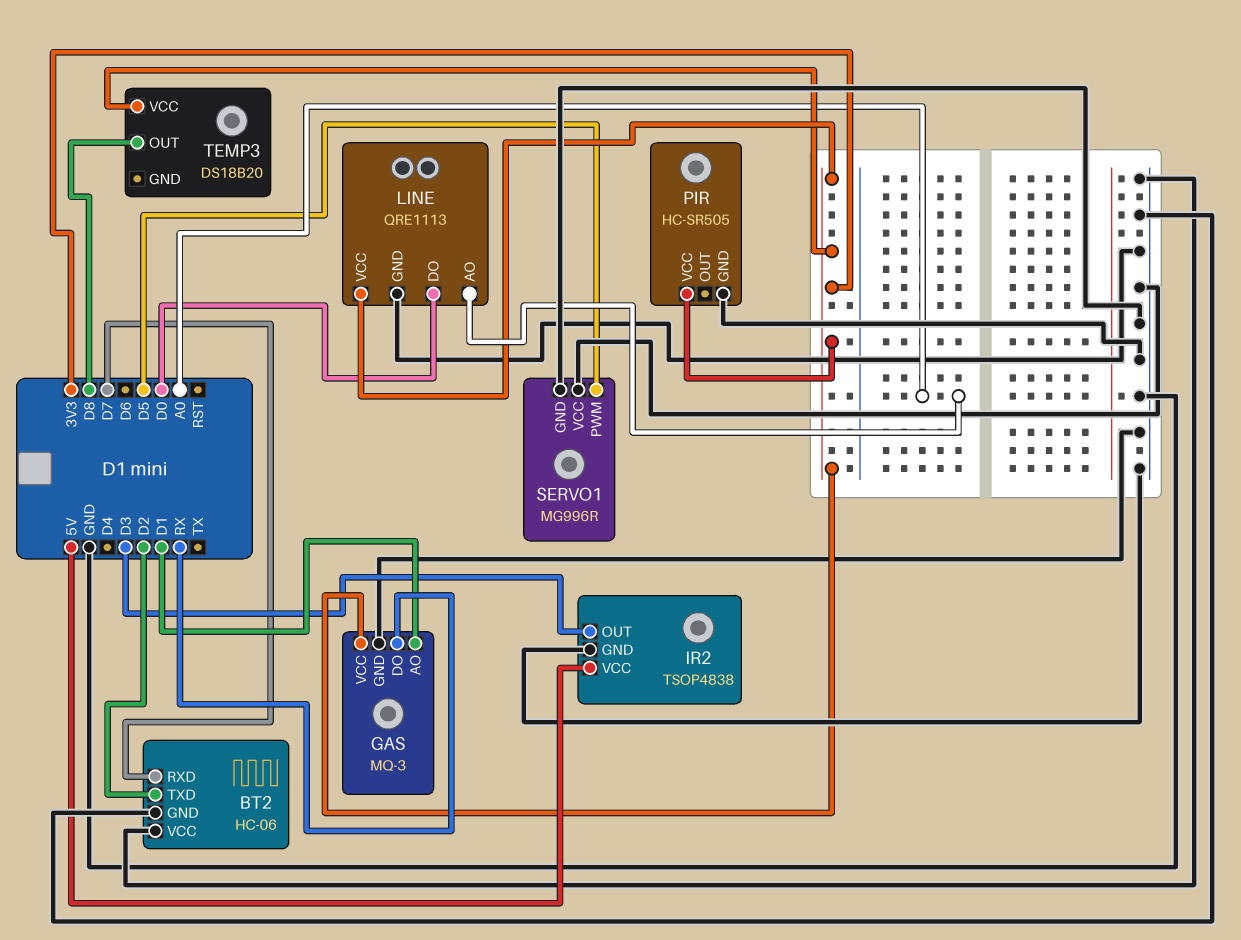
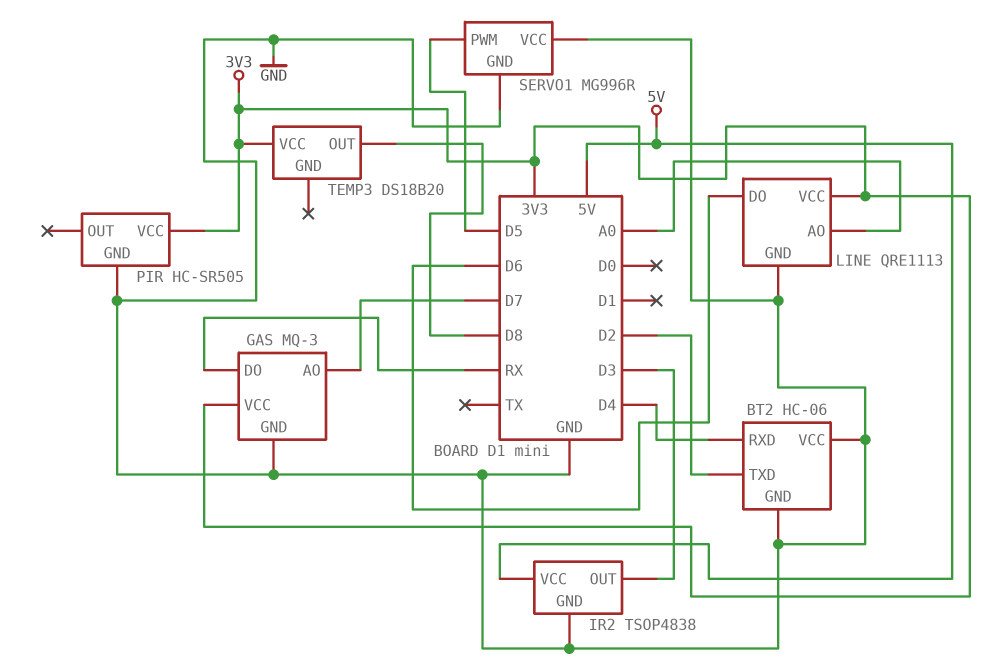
BT2 pin RXD: D7 -> D4
GAS pin AO: D1 -> D7
LINE pin DO: D0 -> D6

